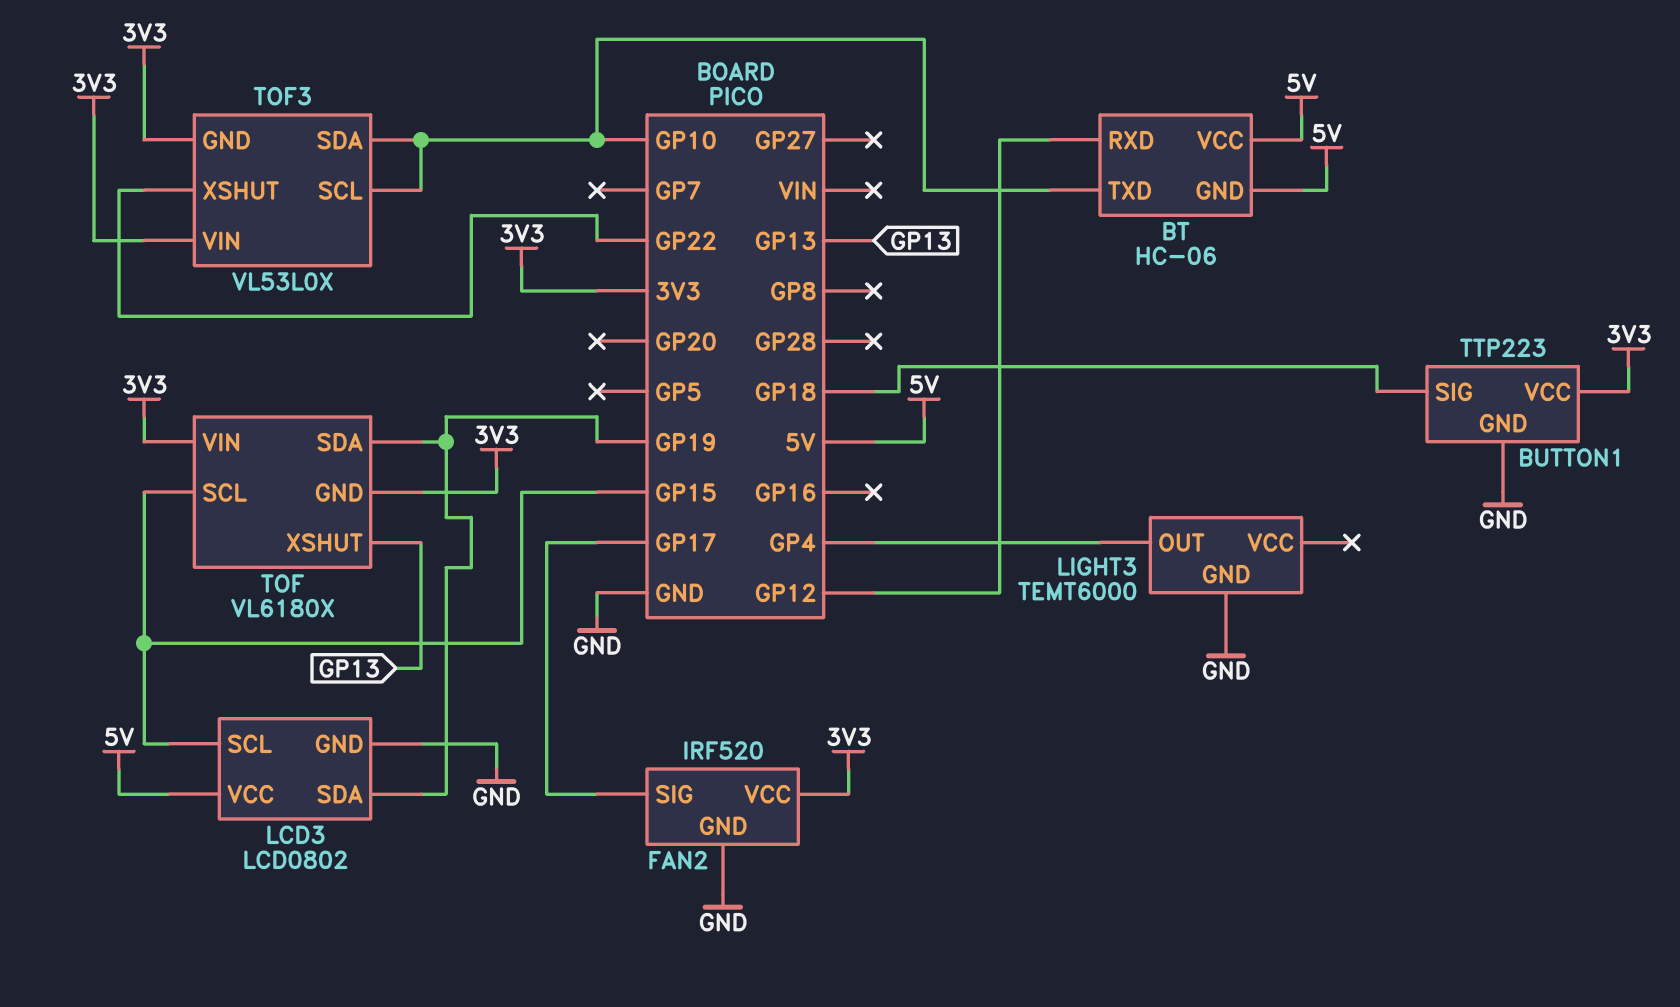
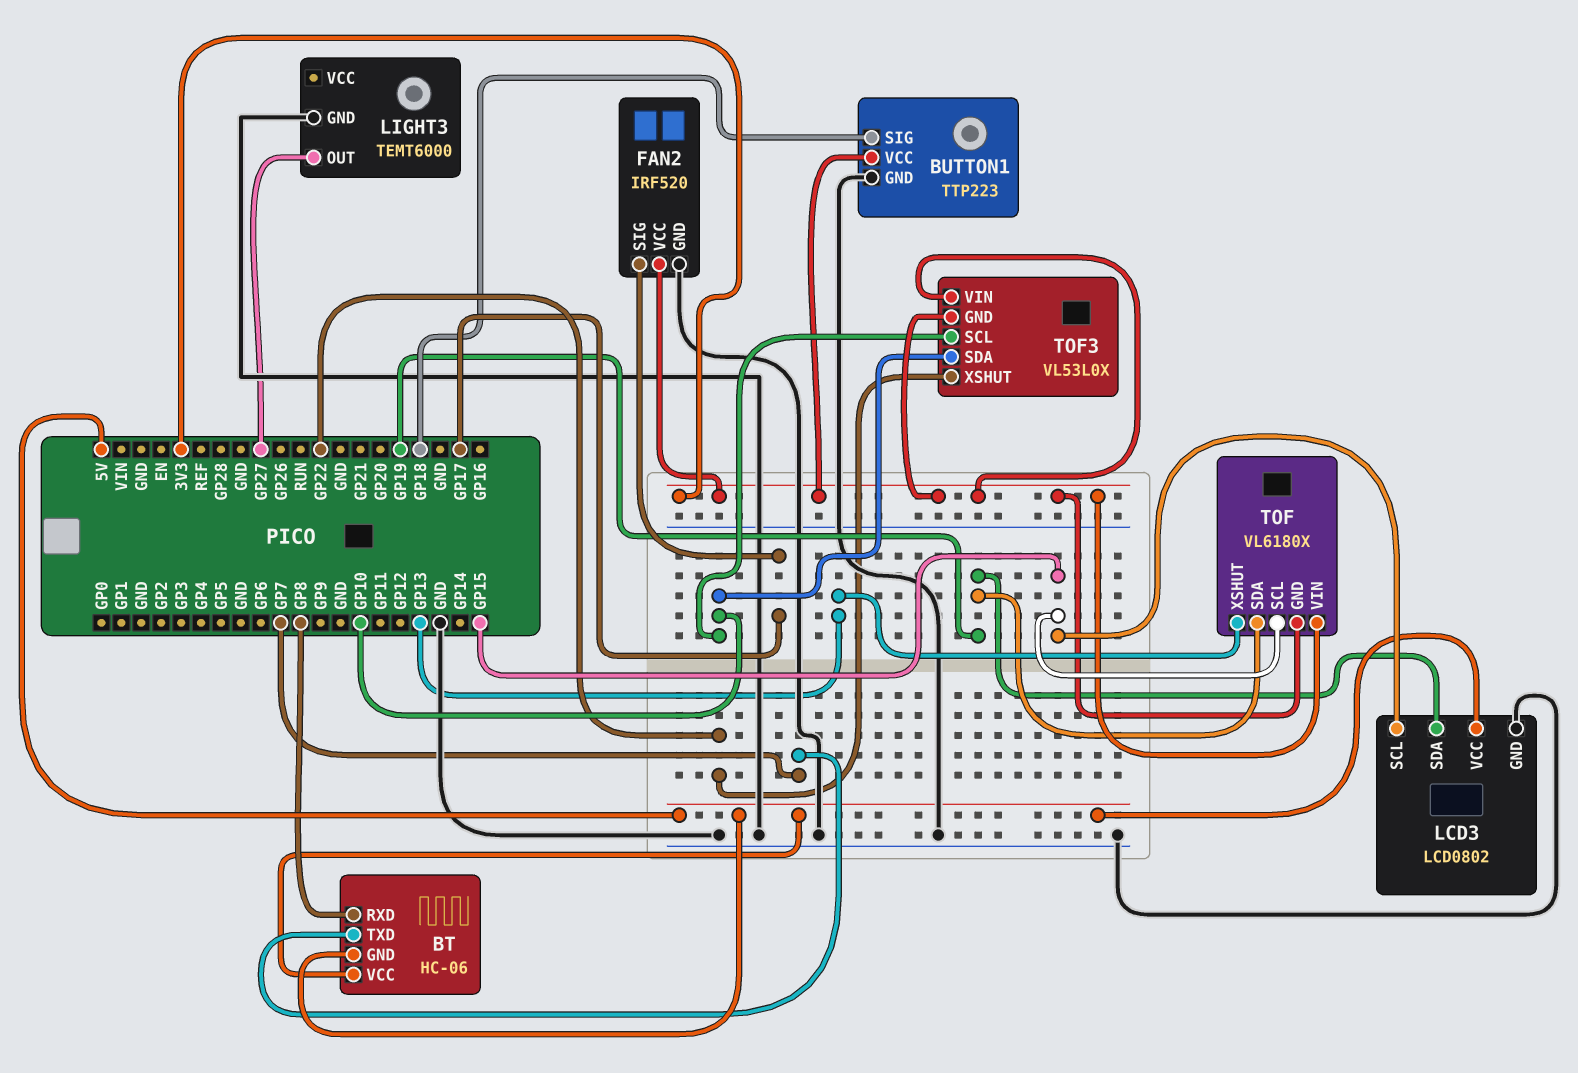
BT pin RXD: GP12 -> GP8
BT pin TXD: GP10 -> GP7
LIGHT3 pin OUT: GP4 -> GP27

